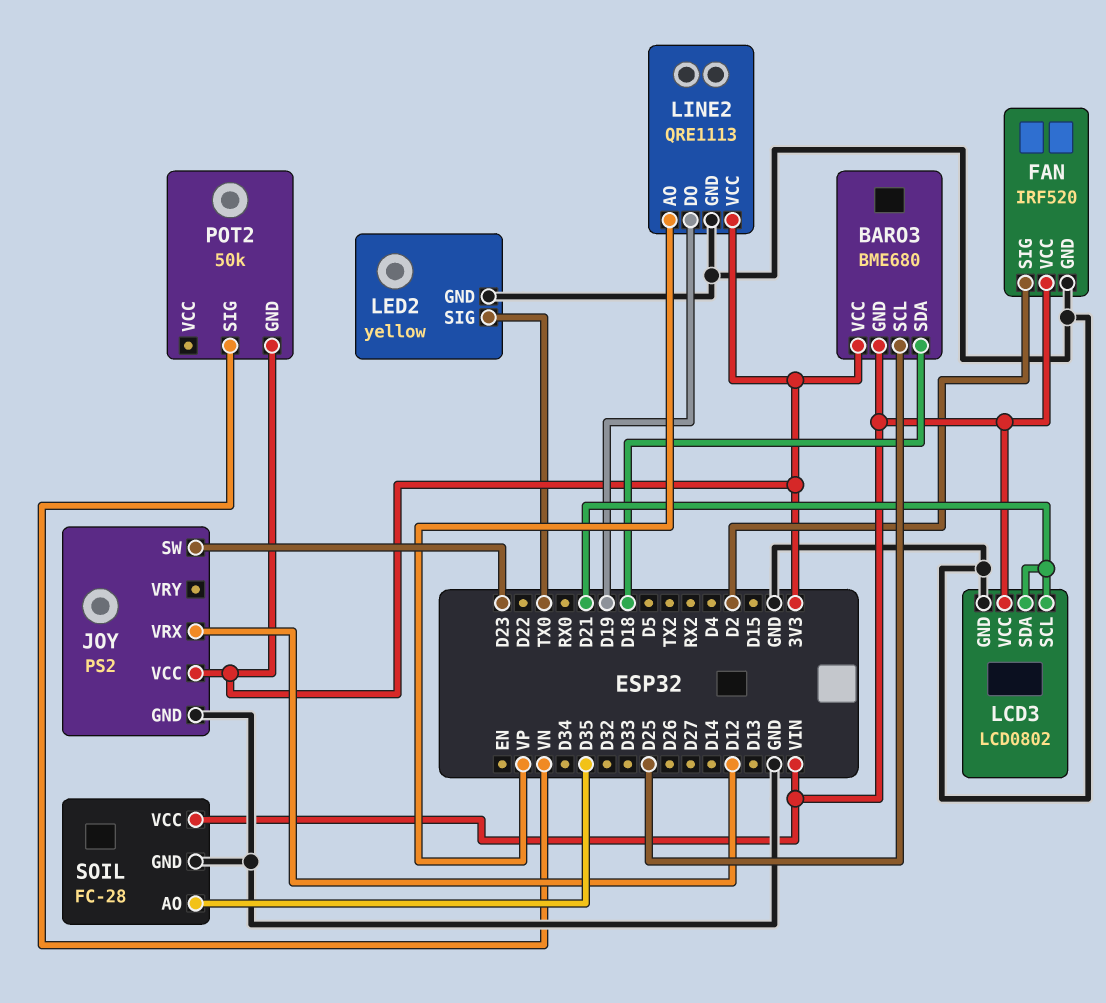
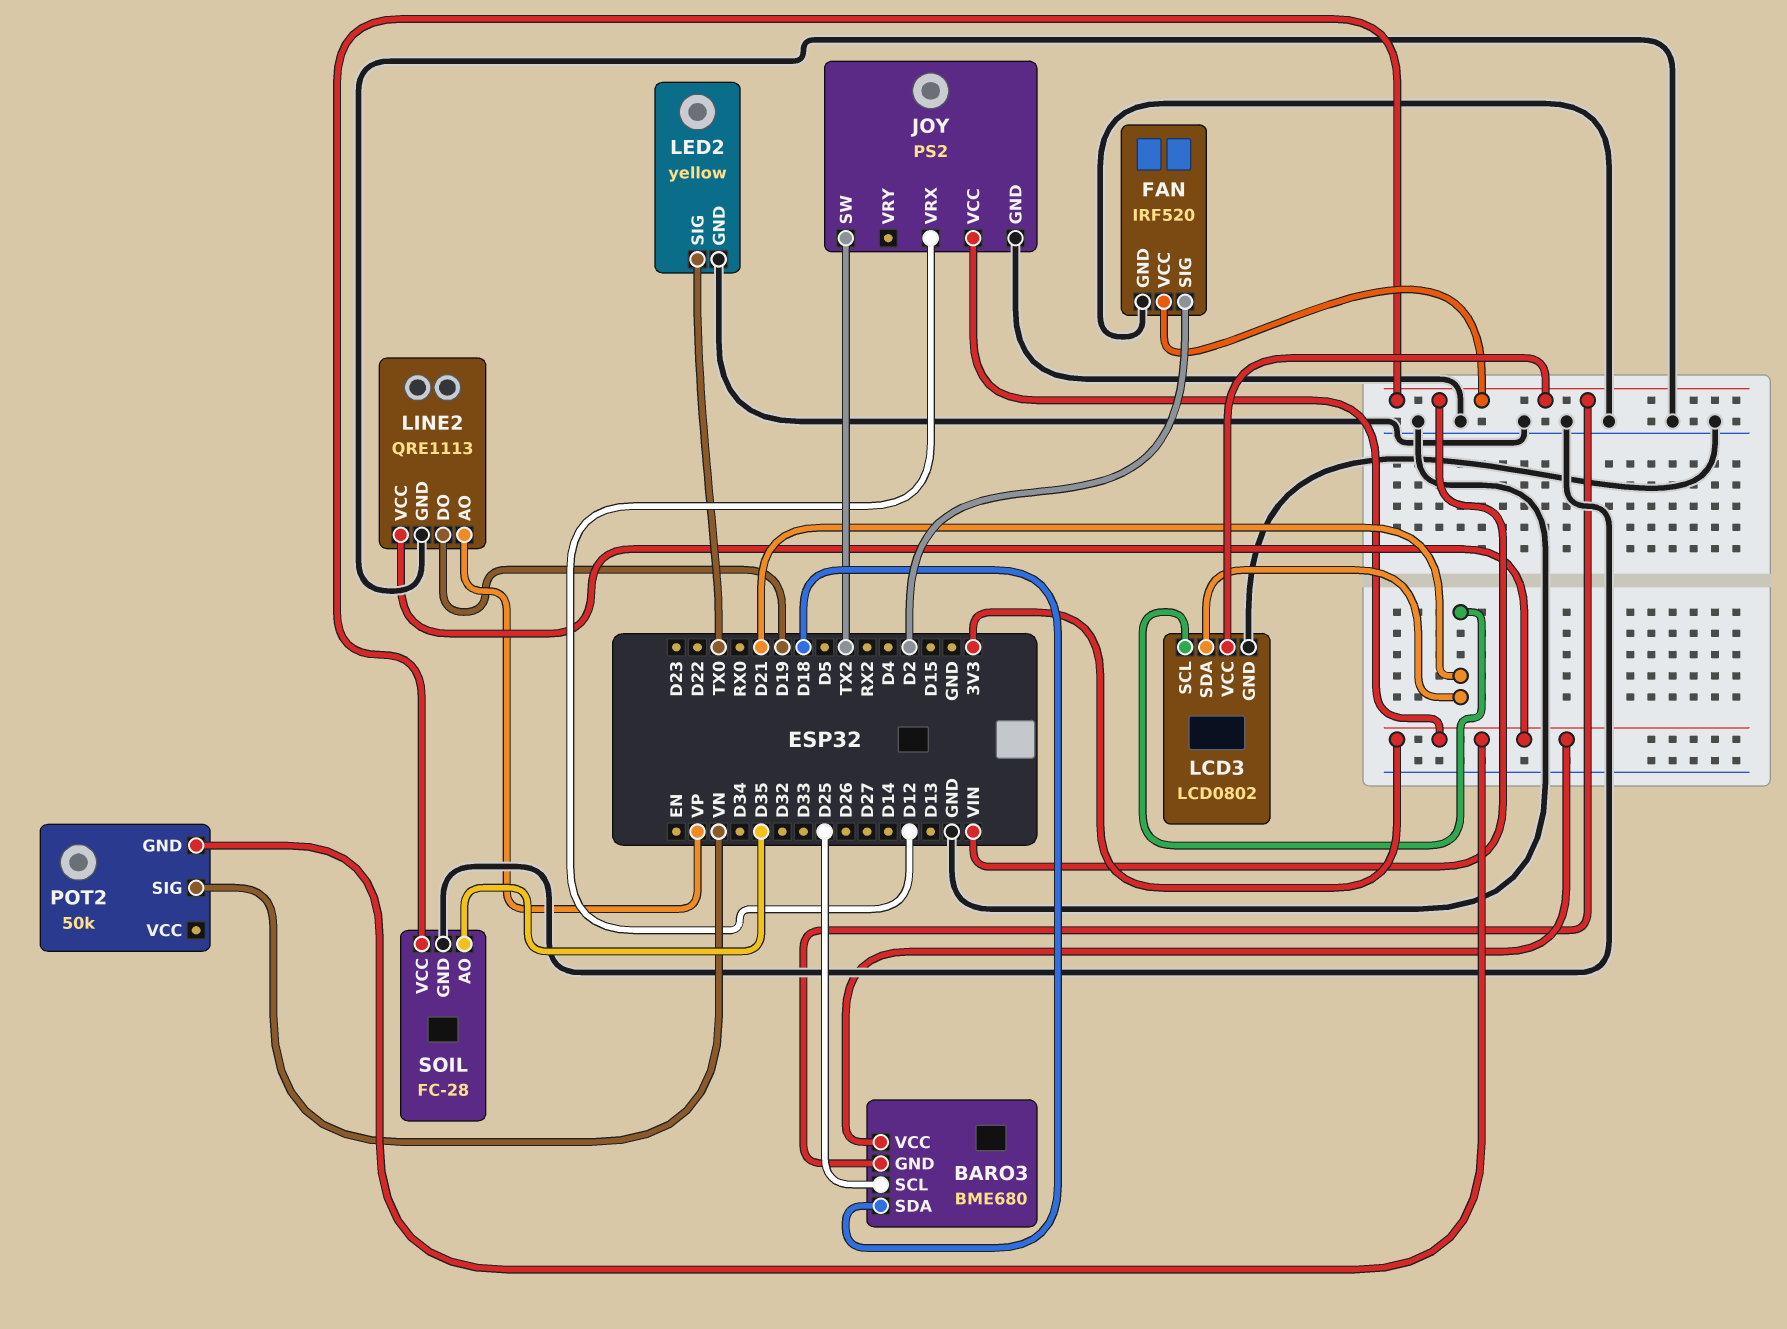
JOY pin SW: D23 -> TX2

